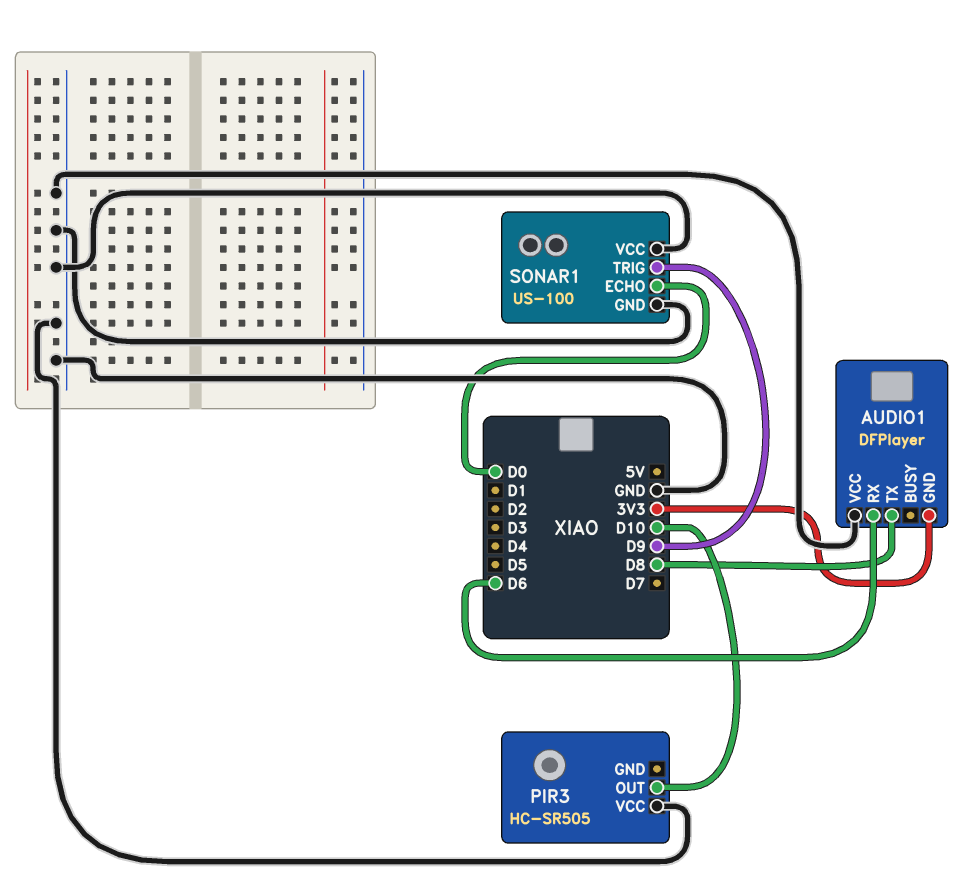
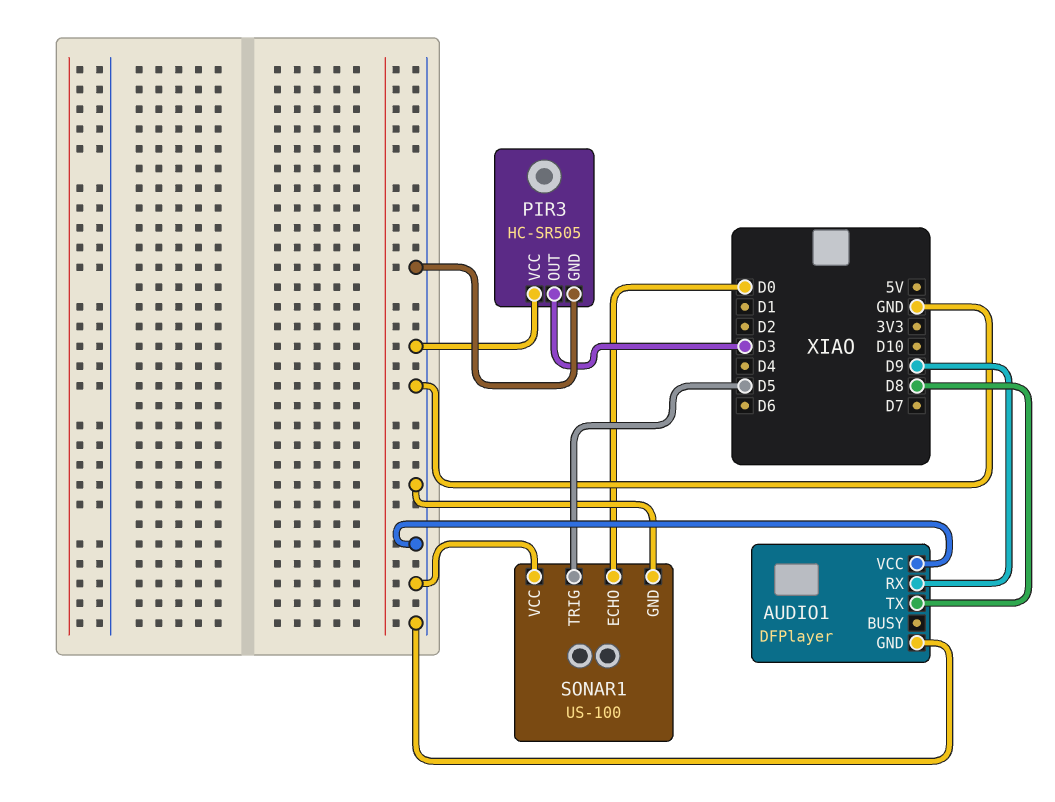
AUDIO1 pin GND: 3V3 -> GND
AUDIO1 pin RX: D6 -> D9
PIR3 pin GND: none -> GND
PIR3 pin OUT: D10 -> D3
SONAR1 pin TRIG: D9 -> D5

